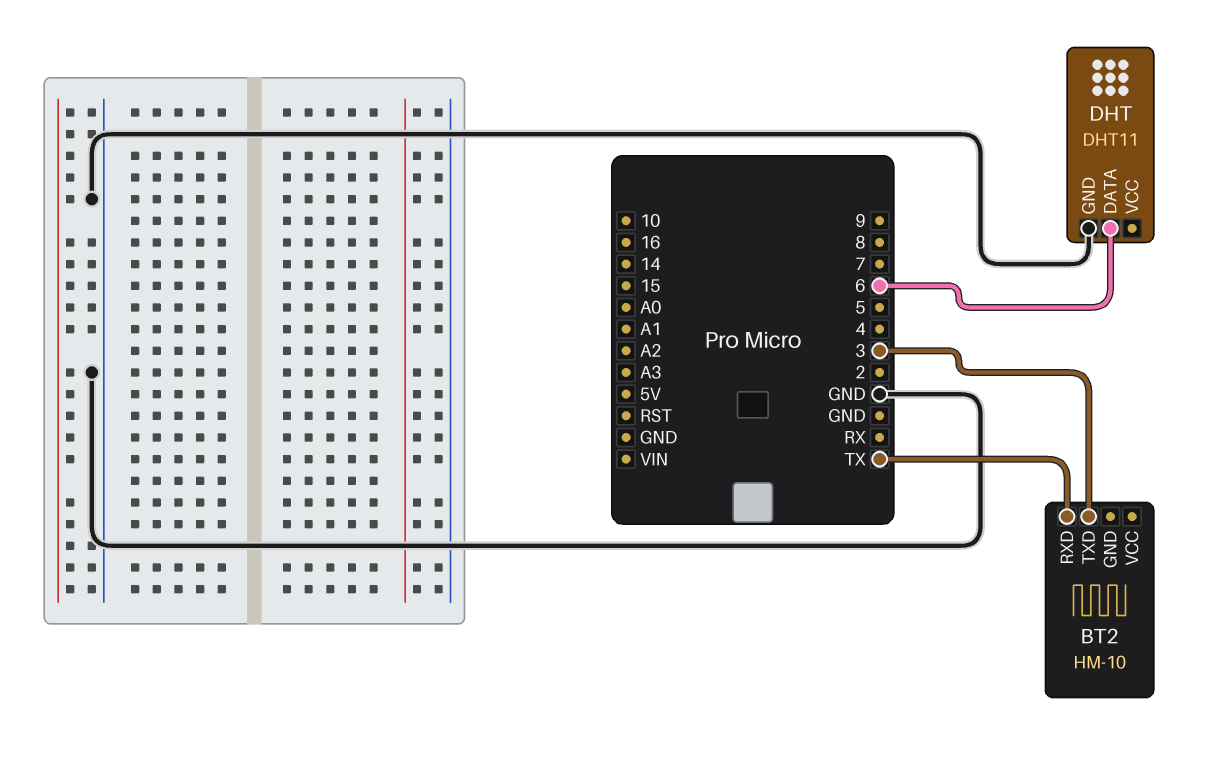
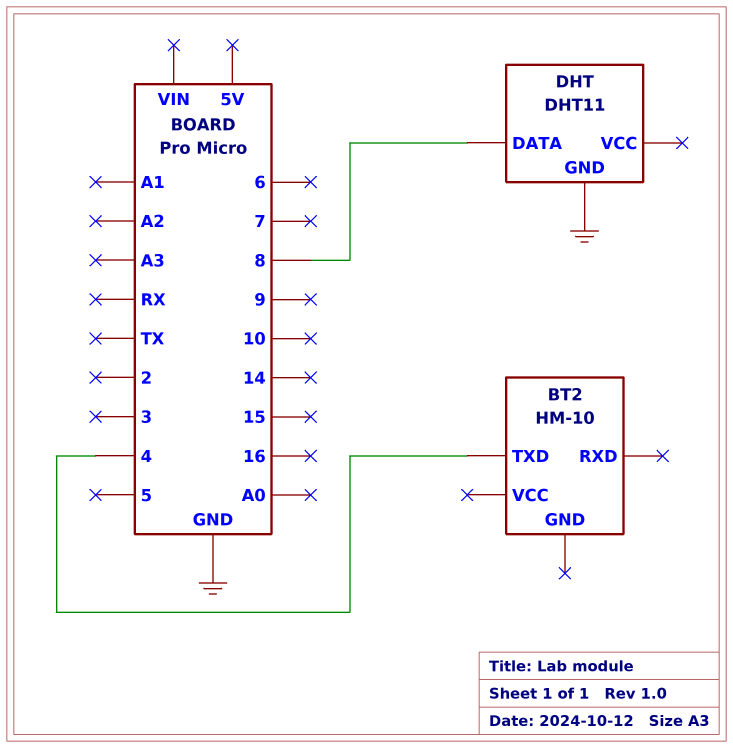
BT2 pin RXD: TX -> none
BT2 pin TXD: 3 -> 4
DHT pin DATA: 6 -> 8

